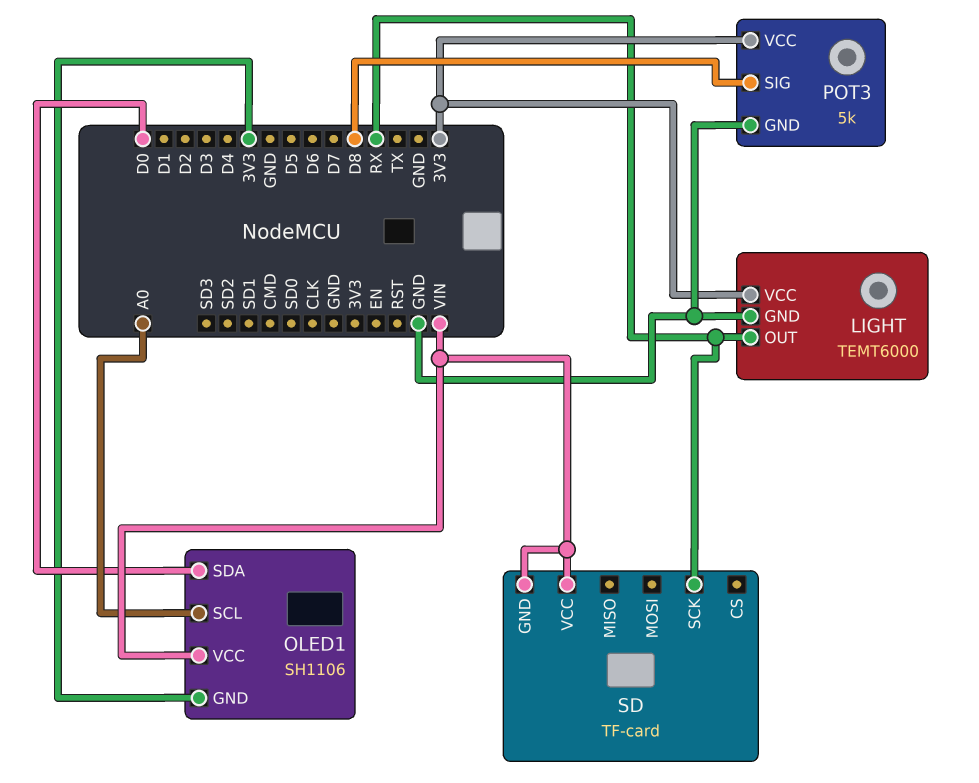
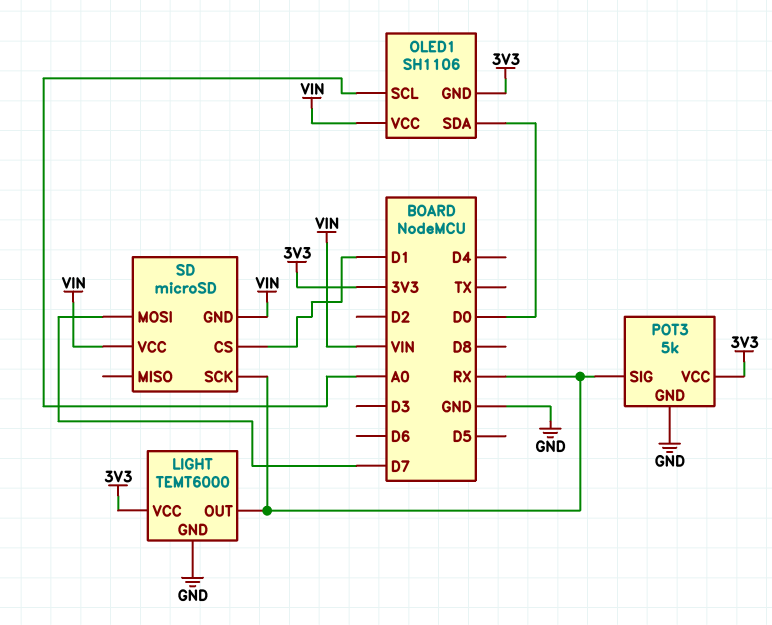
POT3 pin SIG: D8 -> RX
SD: TF-card -> microSD
SD pin CS: none -> D1
SD pin MOSI: none -> D7

